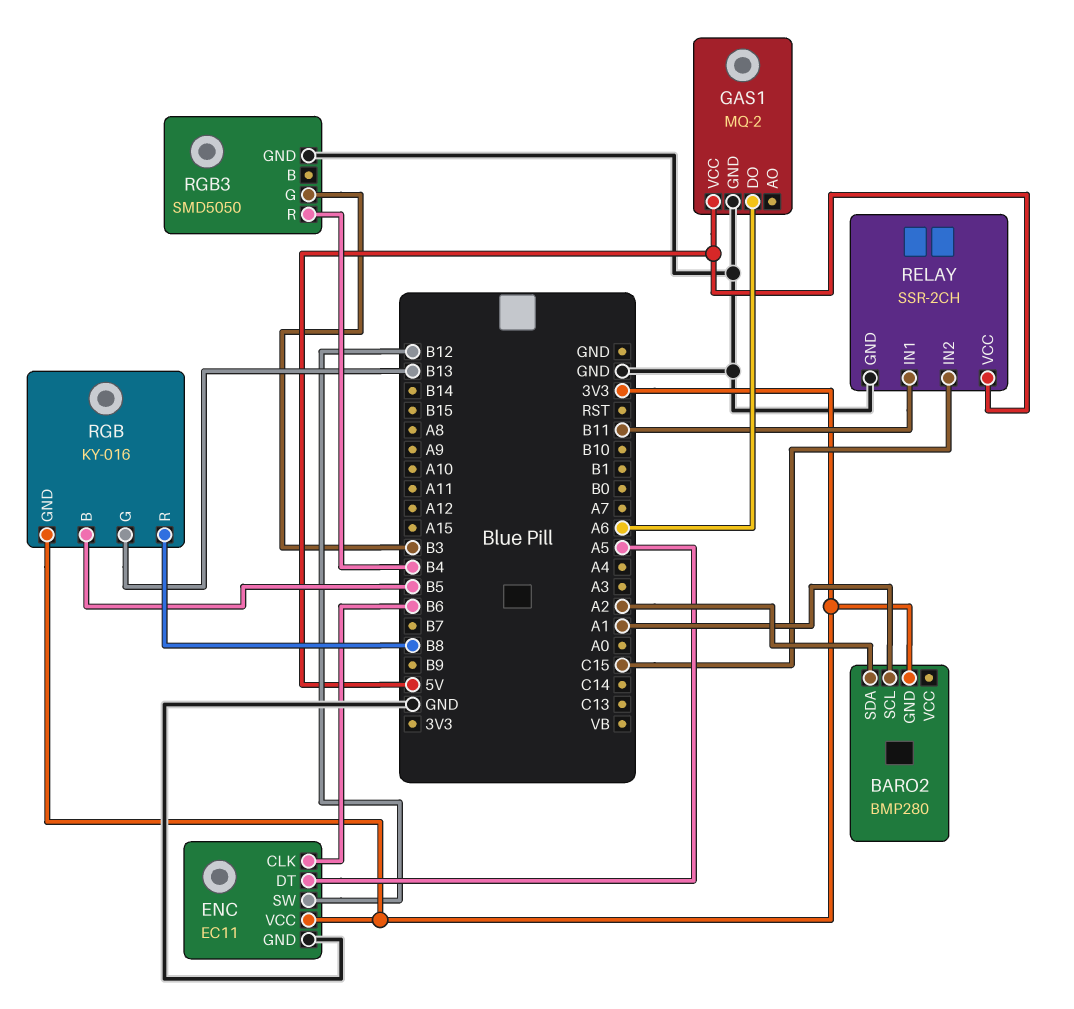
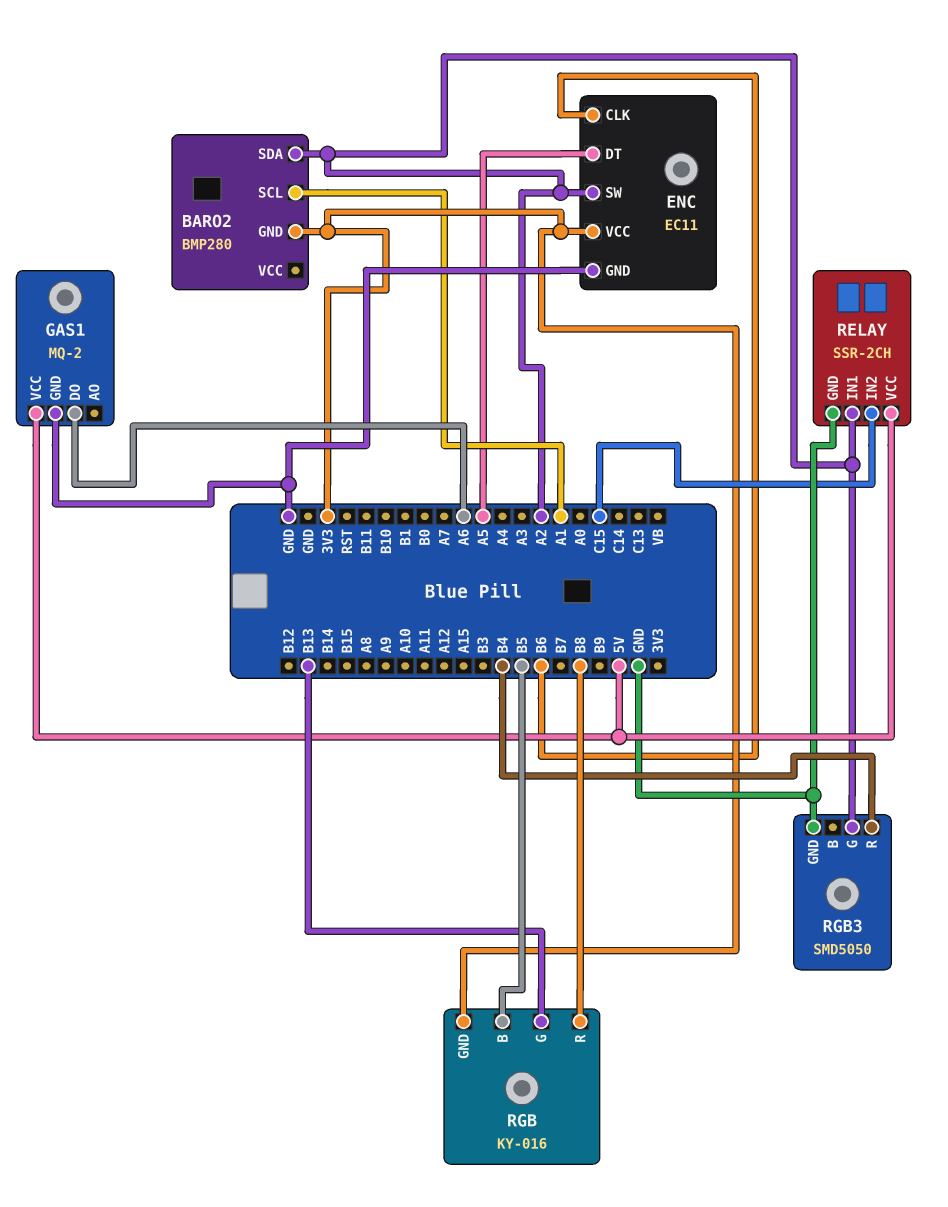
ENC pin SW: B12 -> A2
RELAY pin IN1: B11 -> A2
RGB3 pin G: B3 -> A2

